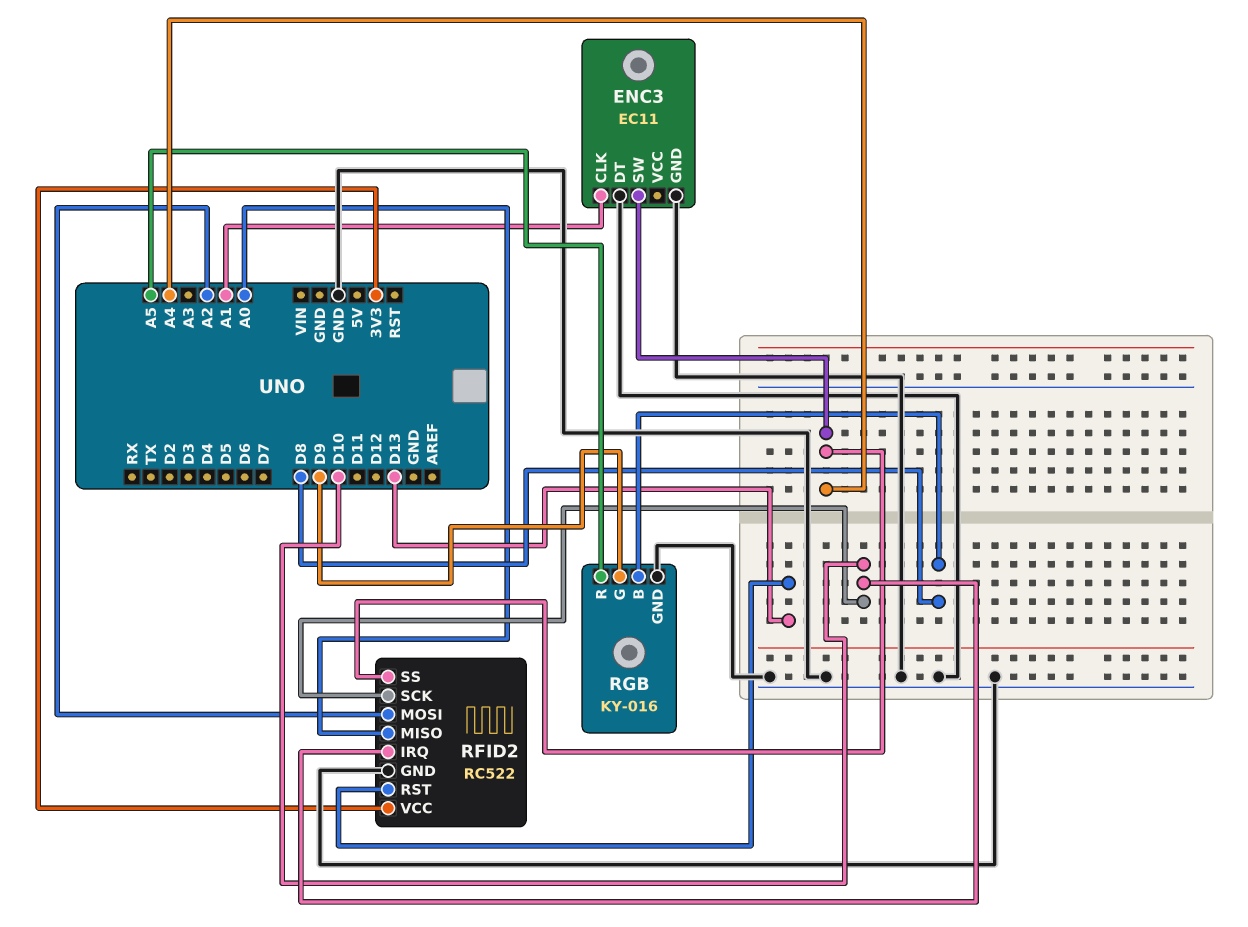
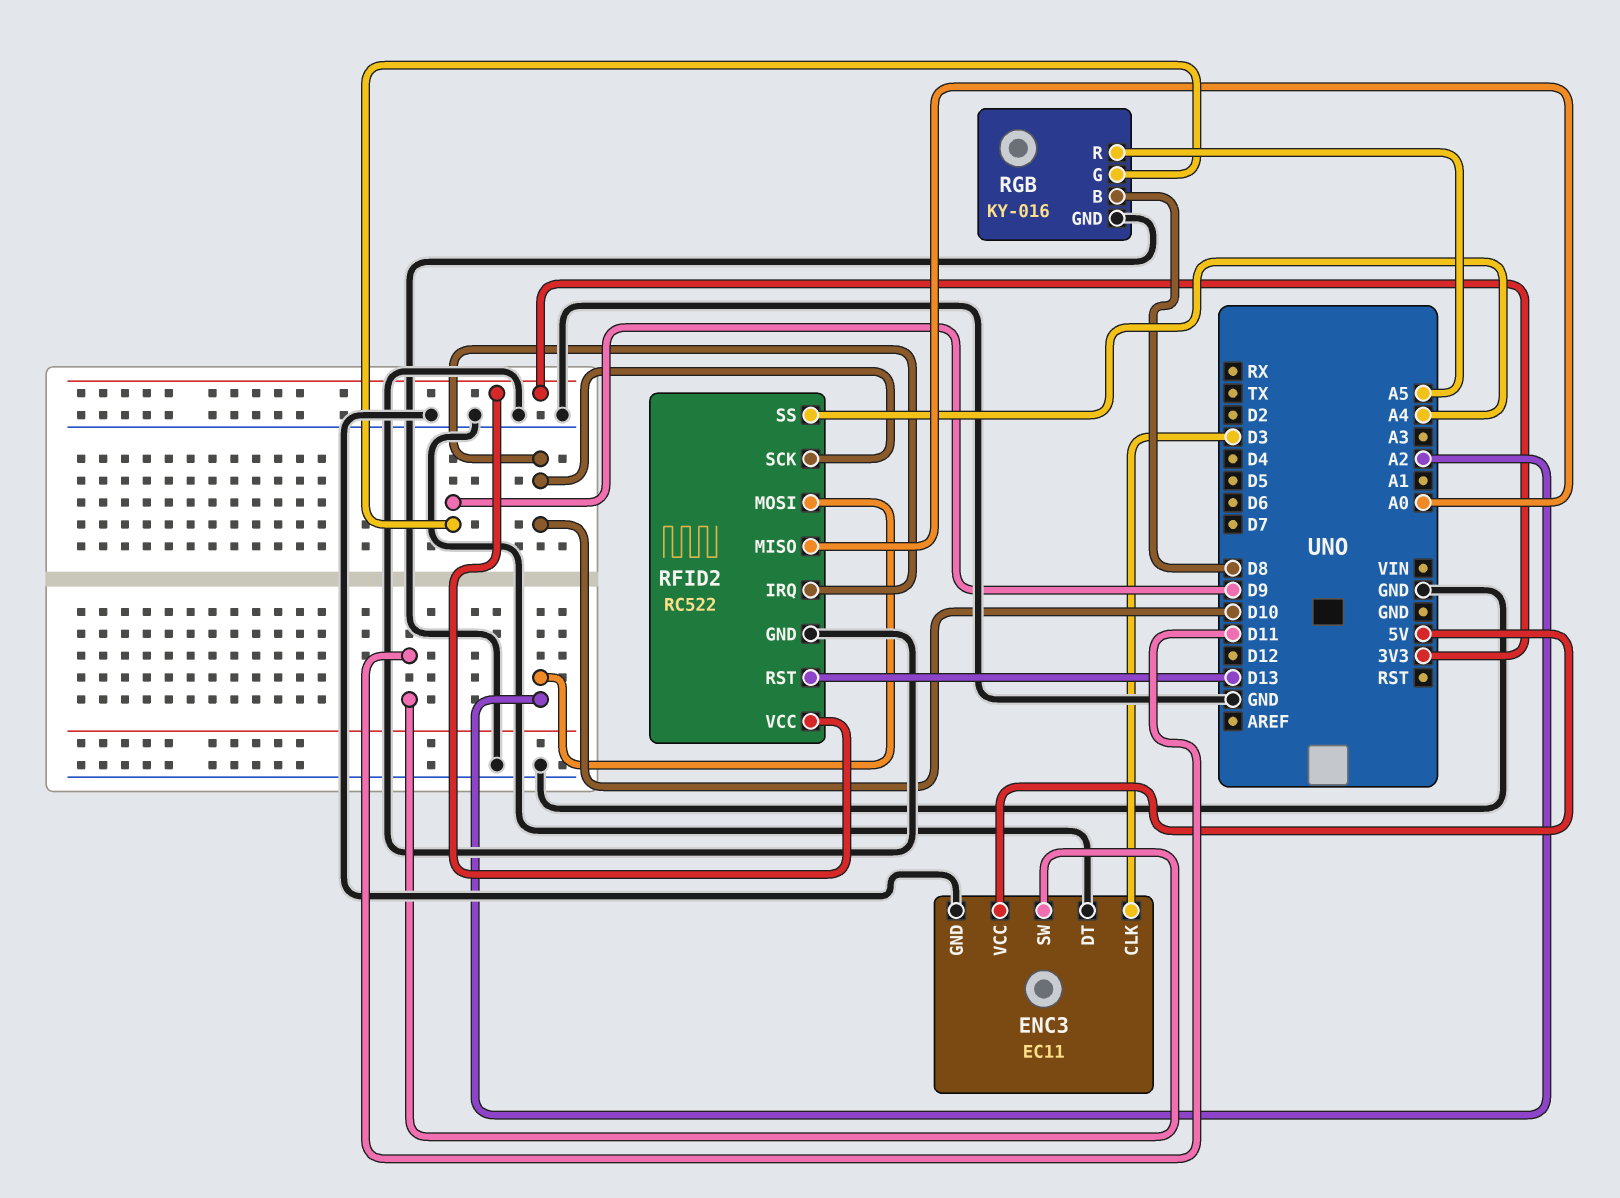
ENC3 pin CLK: A1 -> D3
ENC3 pin SW: A4 -> D11
ENC3 pin VCC: none -> 5V

